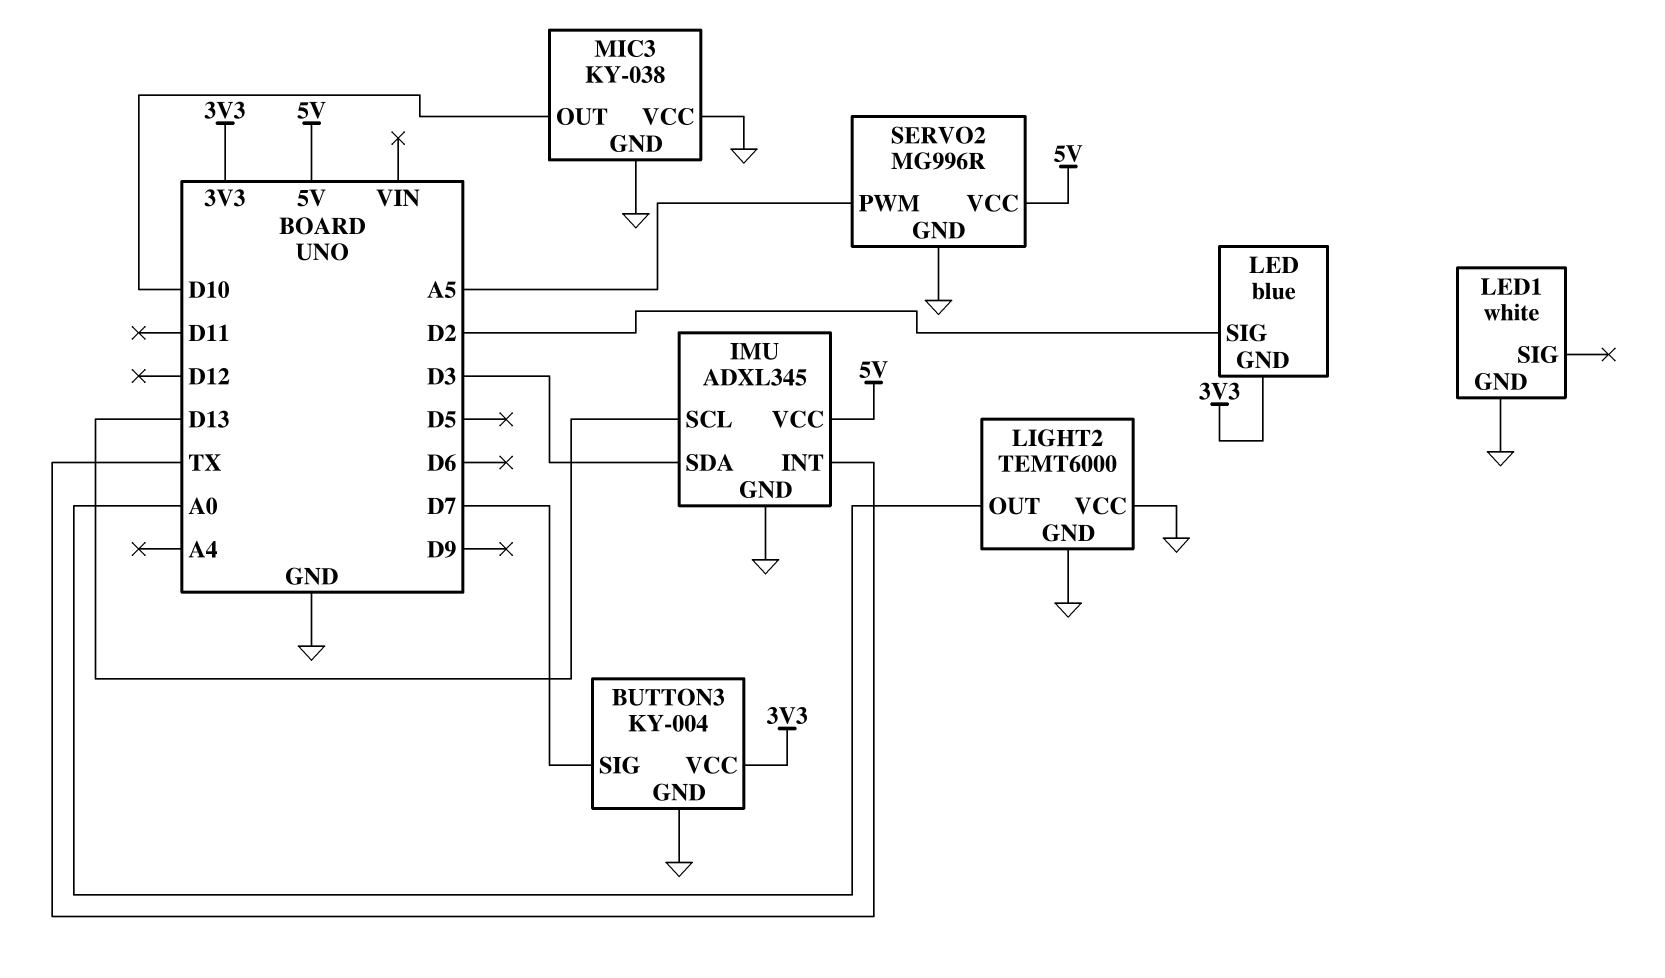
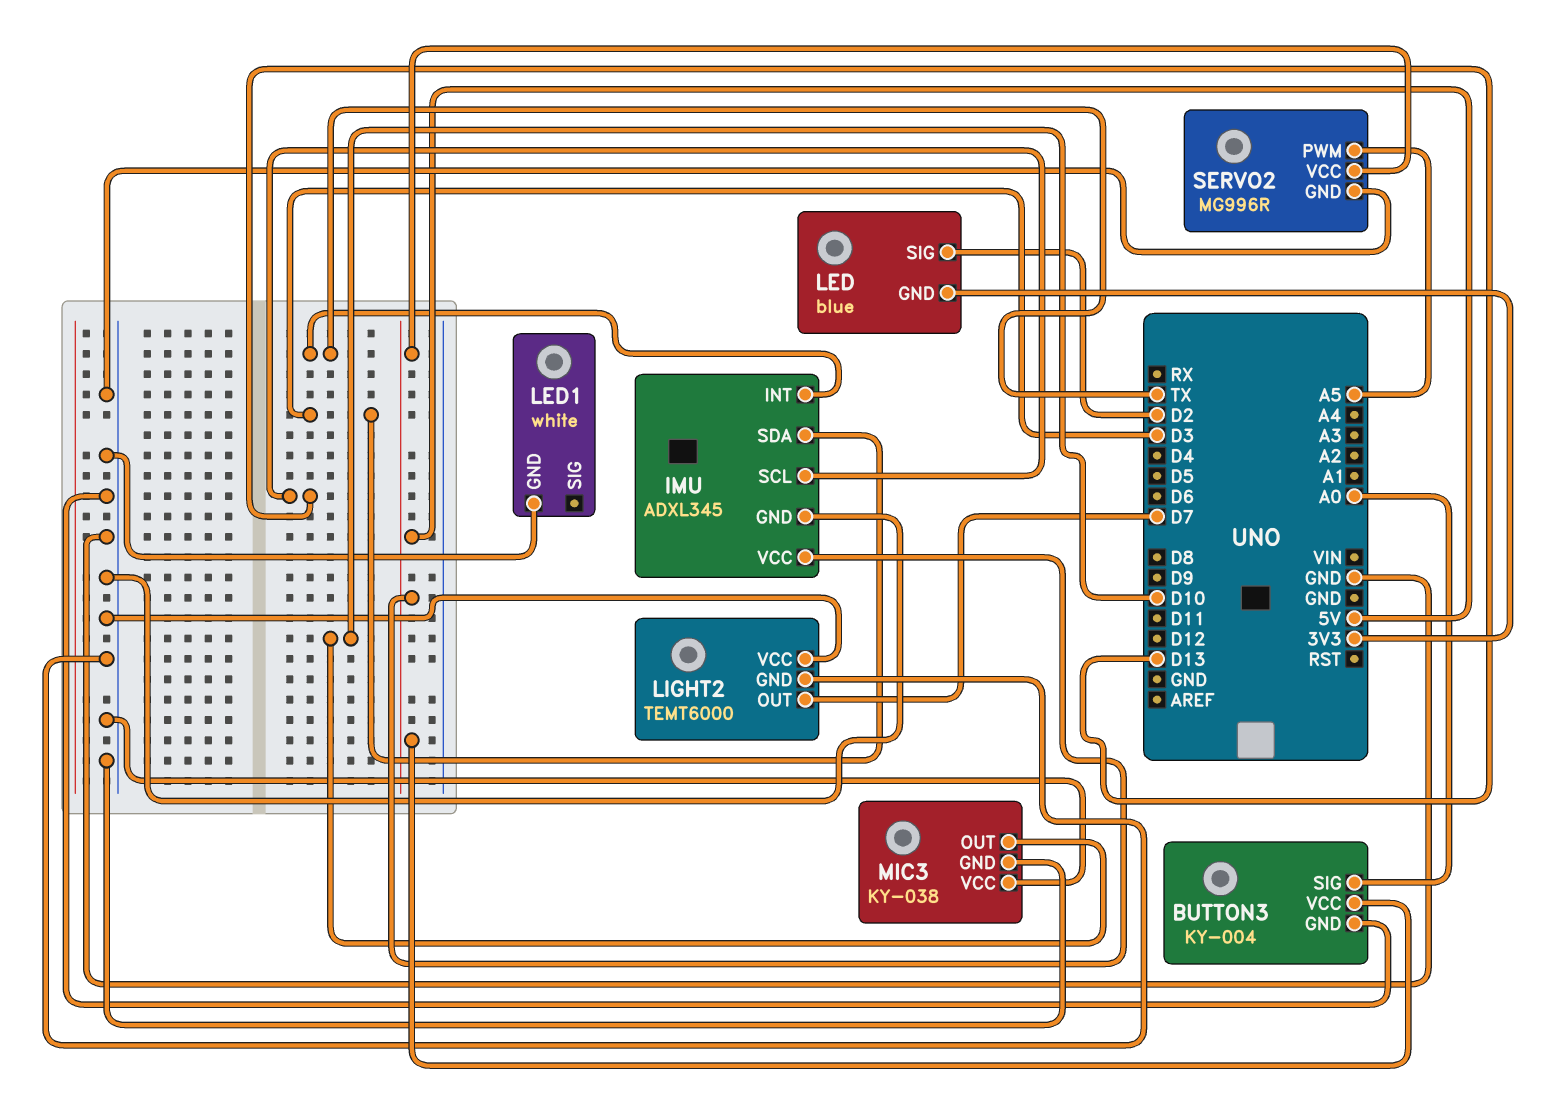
BUTTON3 pin SIG: D7 -> A0
BUTTON3 pin VCC: 3V3 -> 5V
LIGHT2 pin OUT: A0 -> D7

